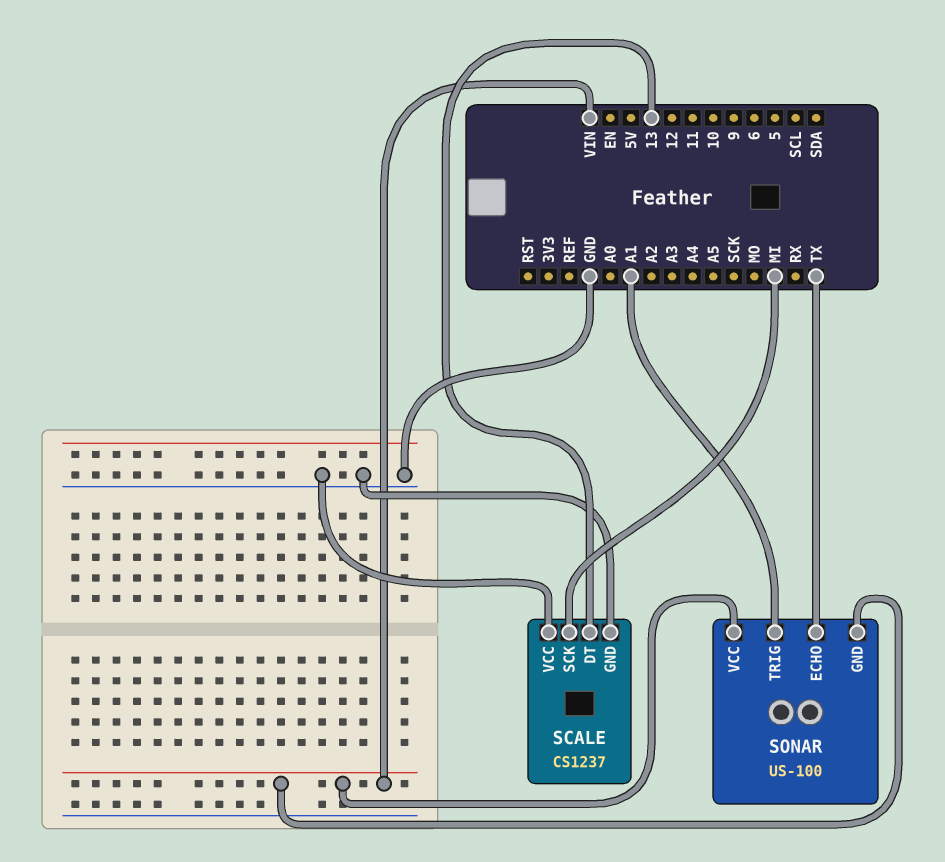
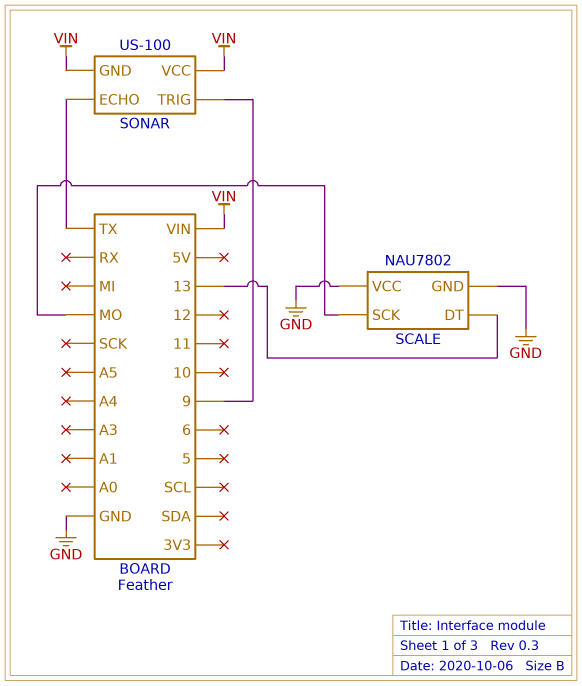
SCALE: CS1237 -> NAU7802
SCALE pin SCK: MI -> MO
SONAR pin TRIG: A1 -> 9

